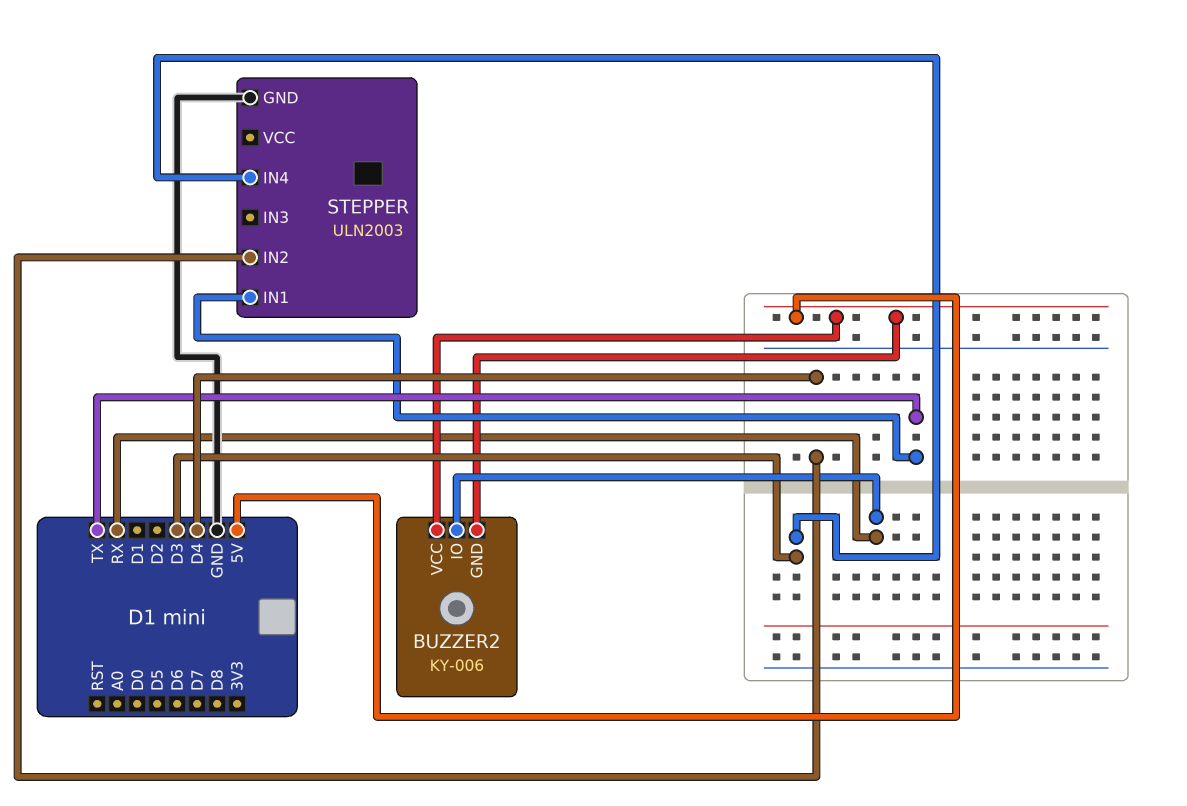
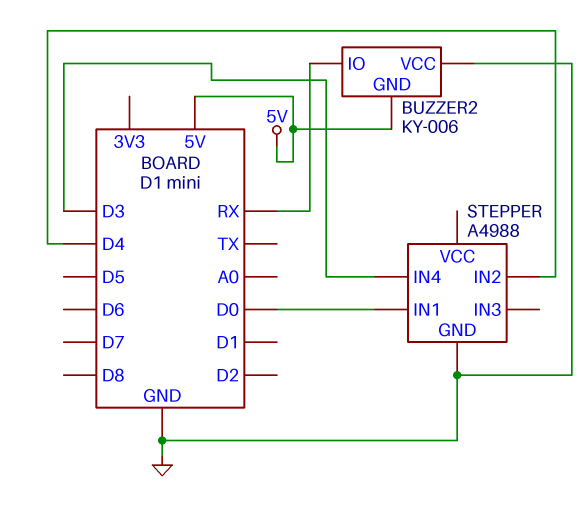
BUZZER2 pin VCC: 5V -> GND
STEPPER: ULN2003 -> A4988
STEPPER pin IN1: TX -> D0

